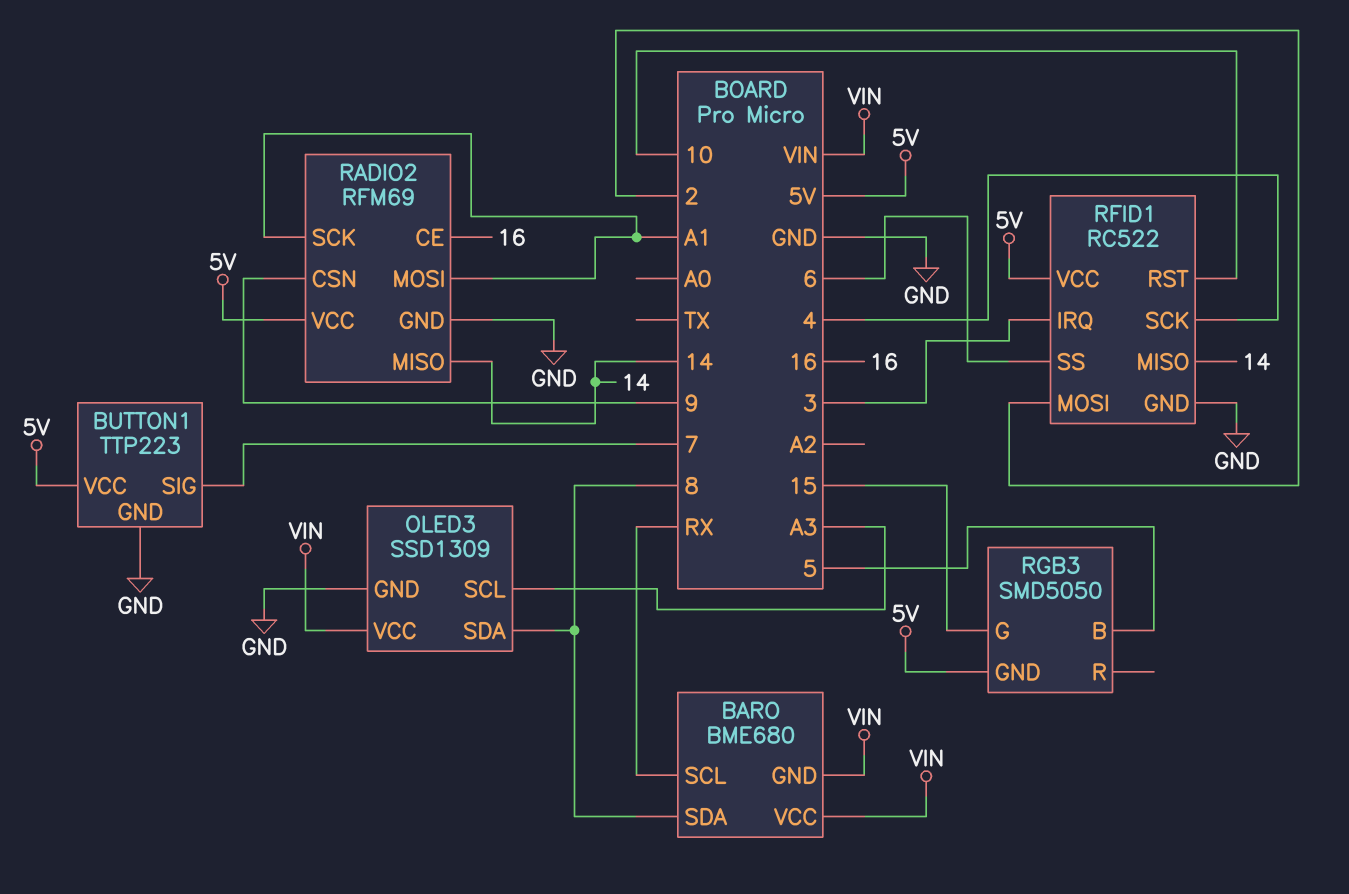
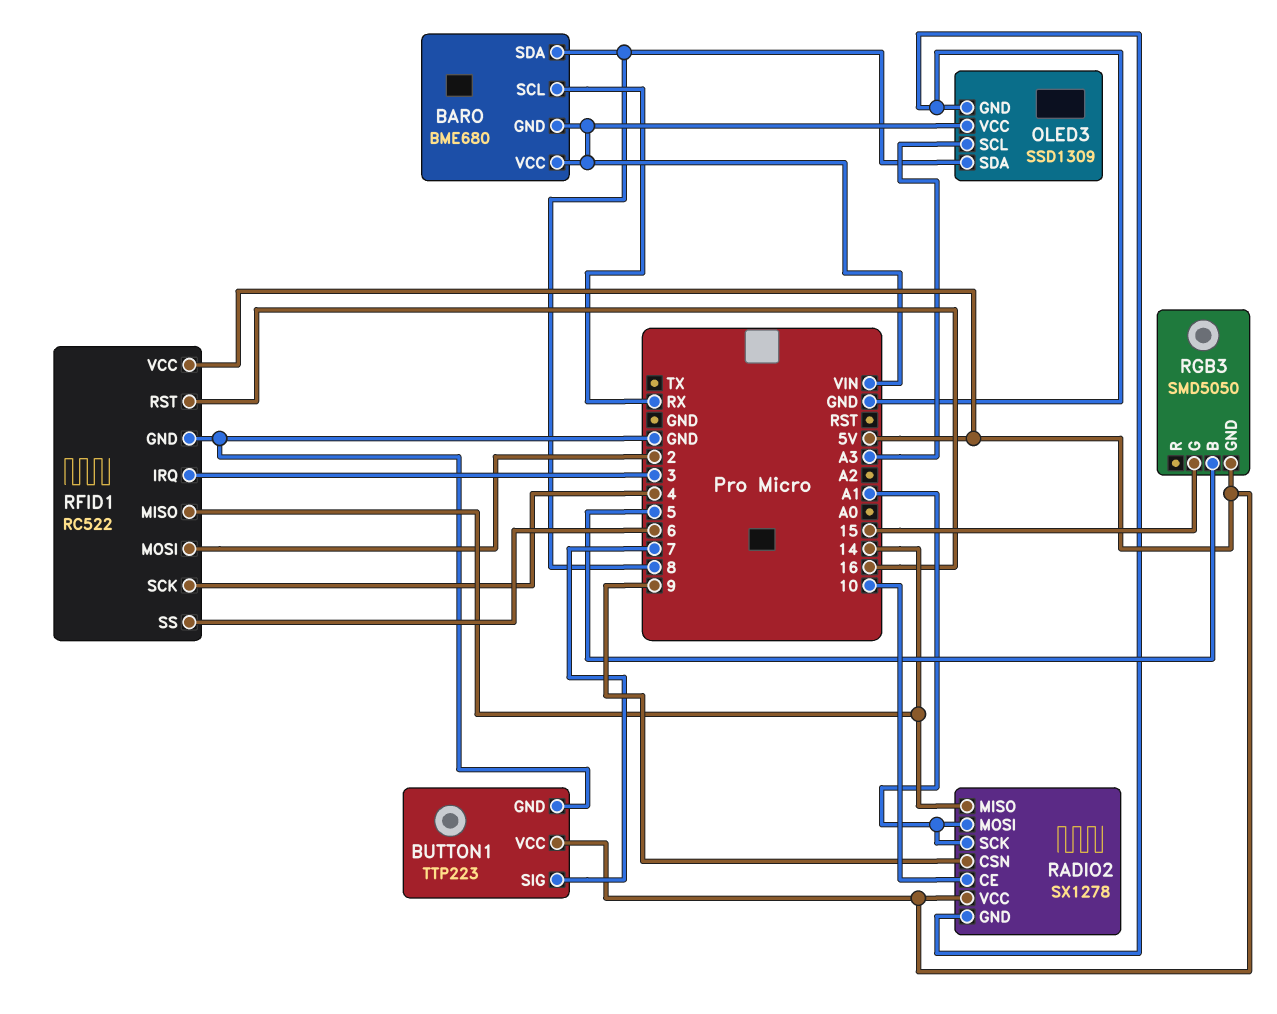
RADIO2: RFM69 -> SX1278
RADIO2 pin CE: 16 -> 10
RFID1 pin RST: 10 -> 16

